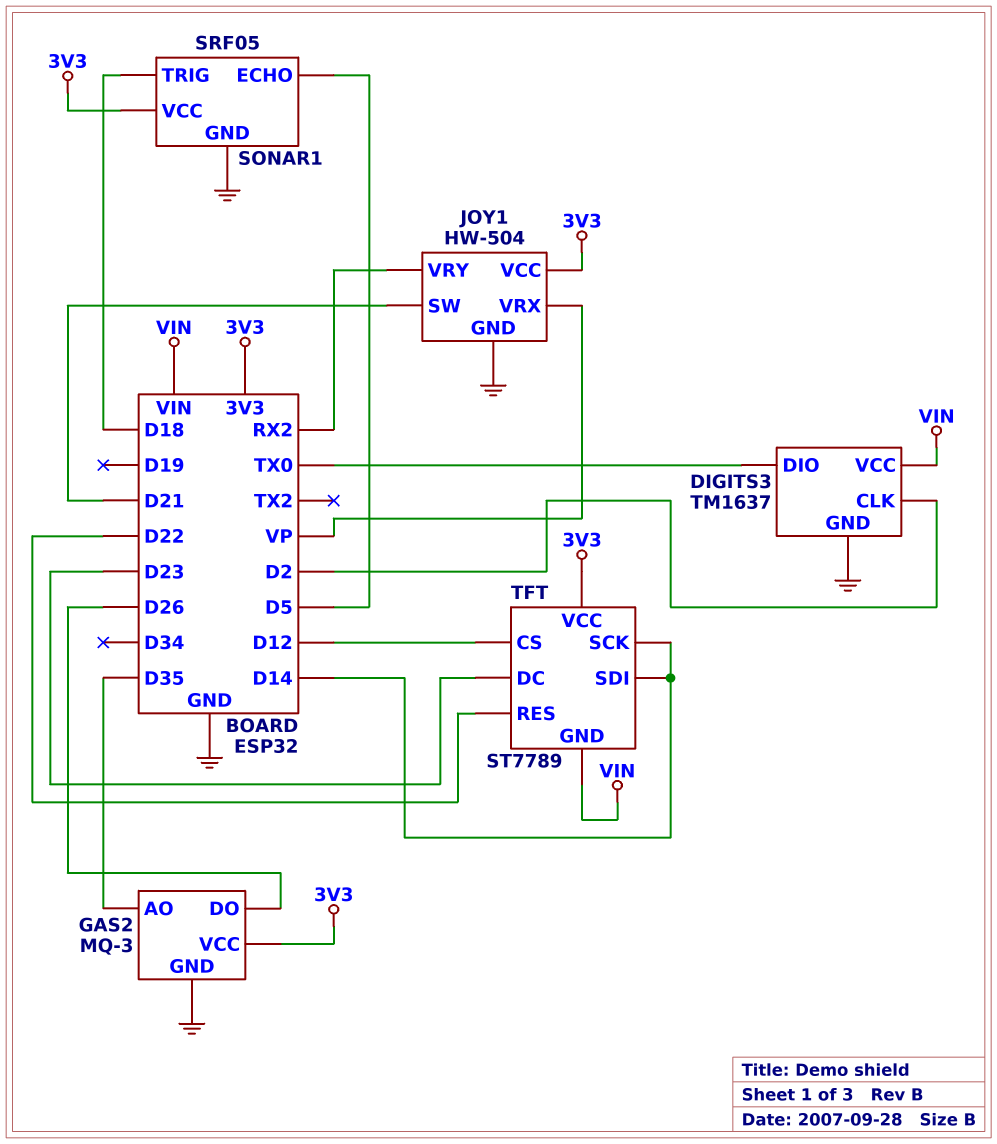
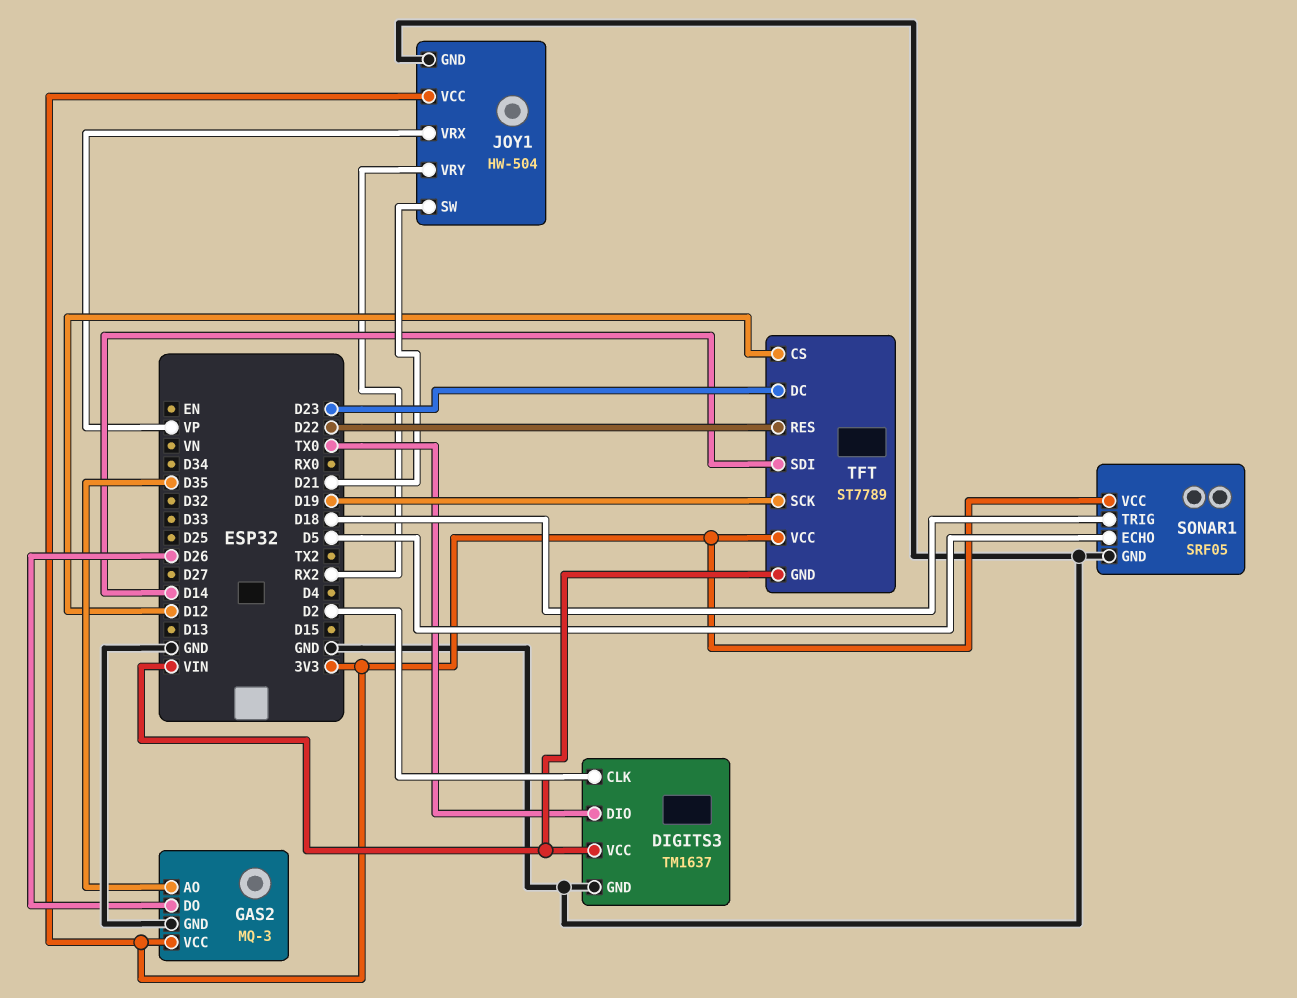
TFT pin SCK: D14 -> D19

